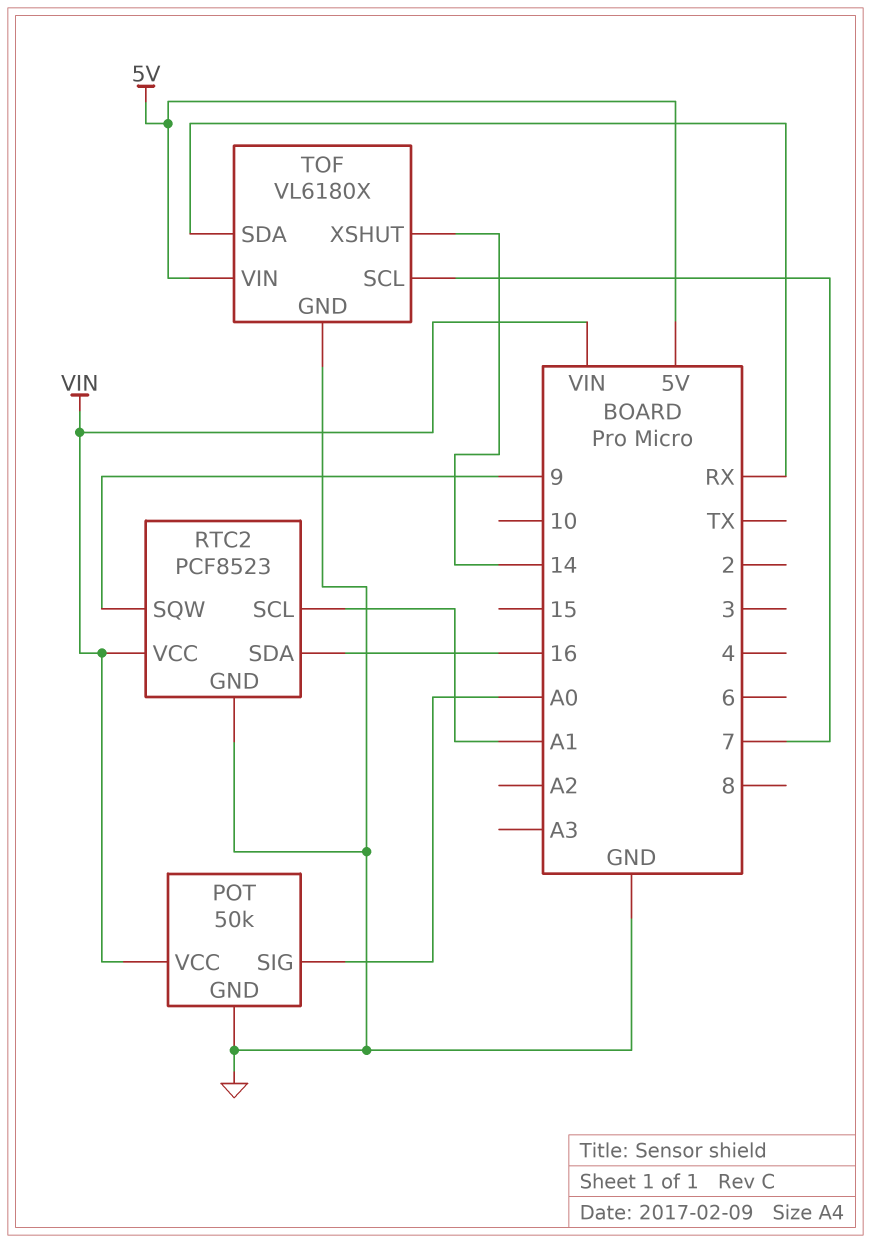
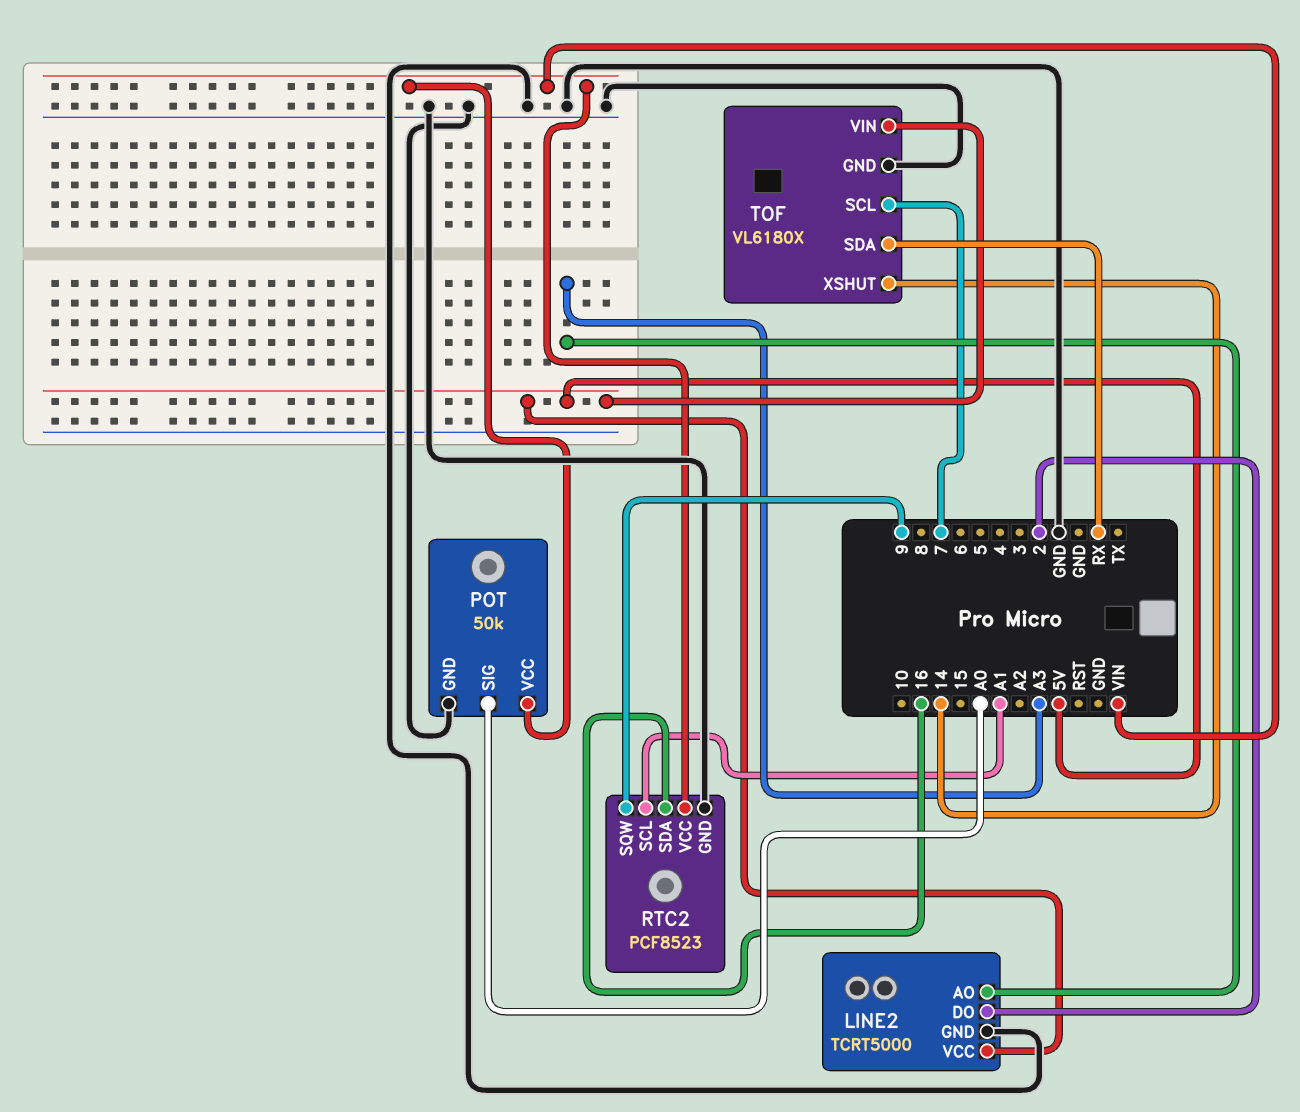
LINE2: none -> TCRT5000
LINE2 pin AO: none -> A3
LINE2 pin DO: none -> 2
LINE2 pin GND: none -> GND
LINE2 pin VCC: none -> 5V

